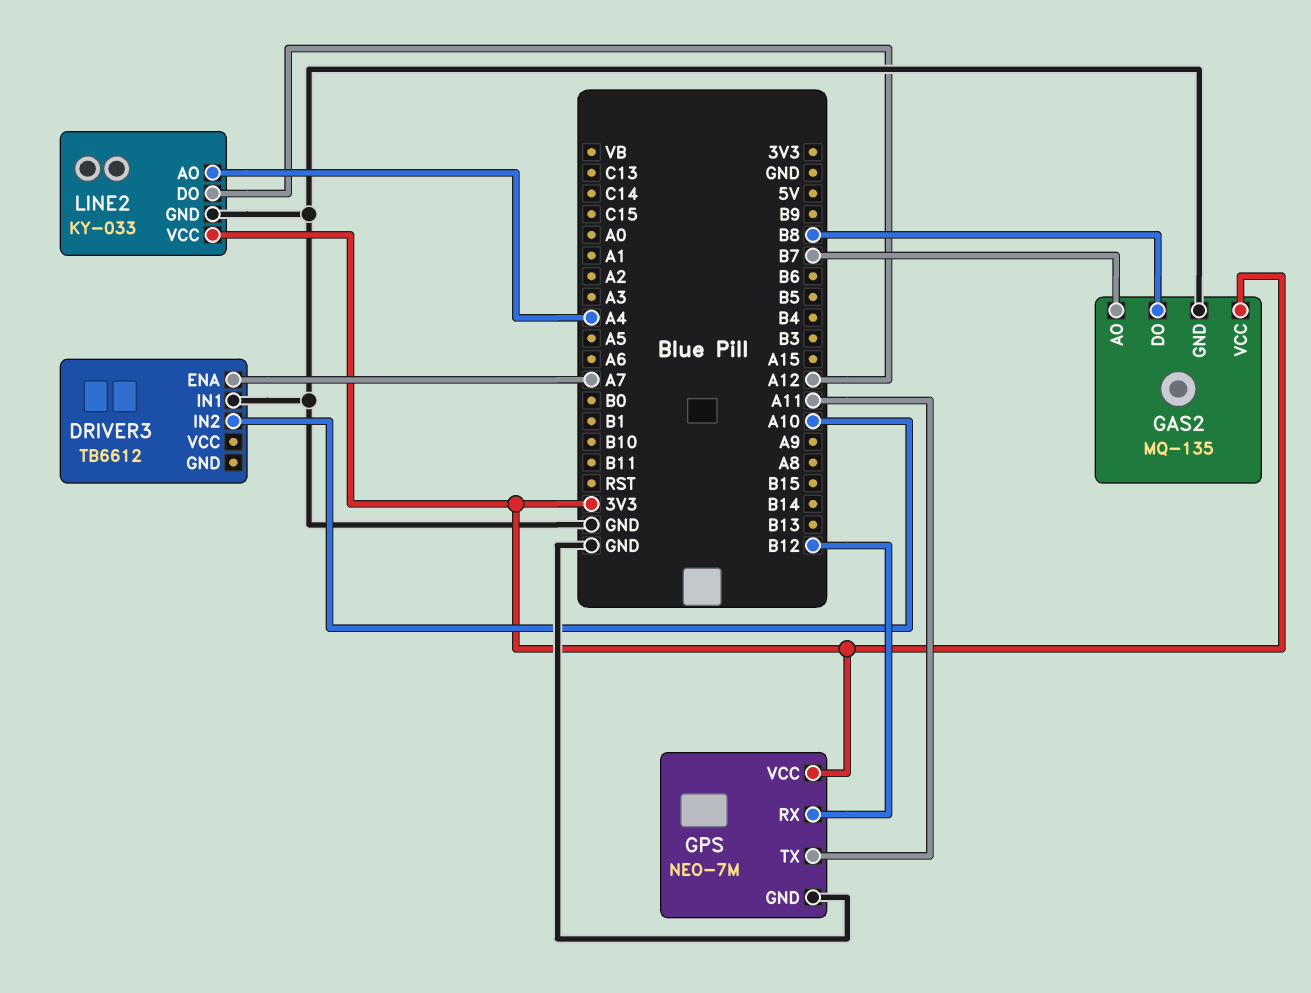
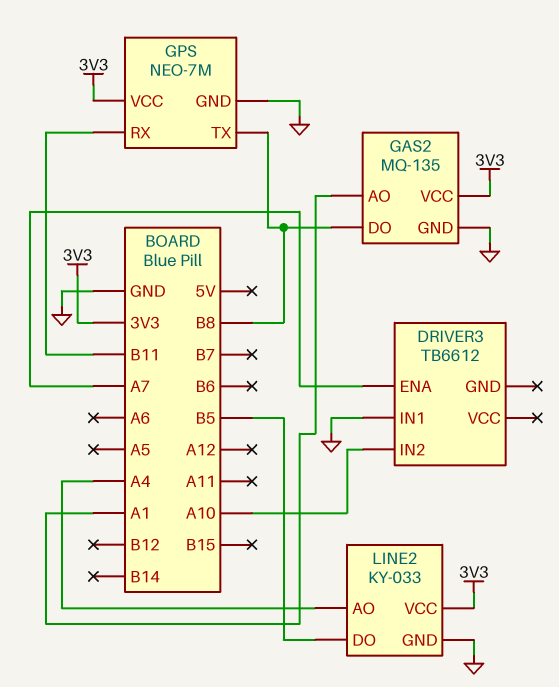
GAS2 pin AO: B7 -> A1
GPS pin RX: B12 -> B11
GPS pin TX: A11 -> B8
LINE2 pin DO: A12 -> B5

